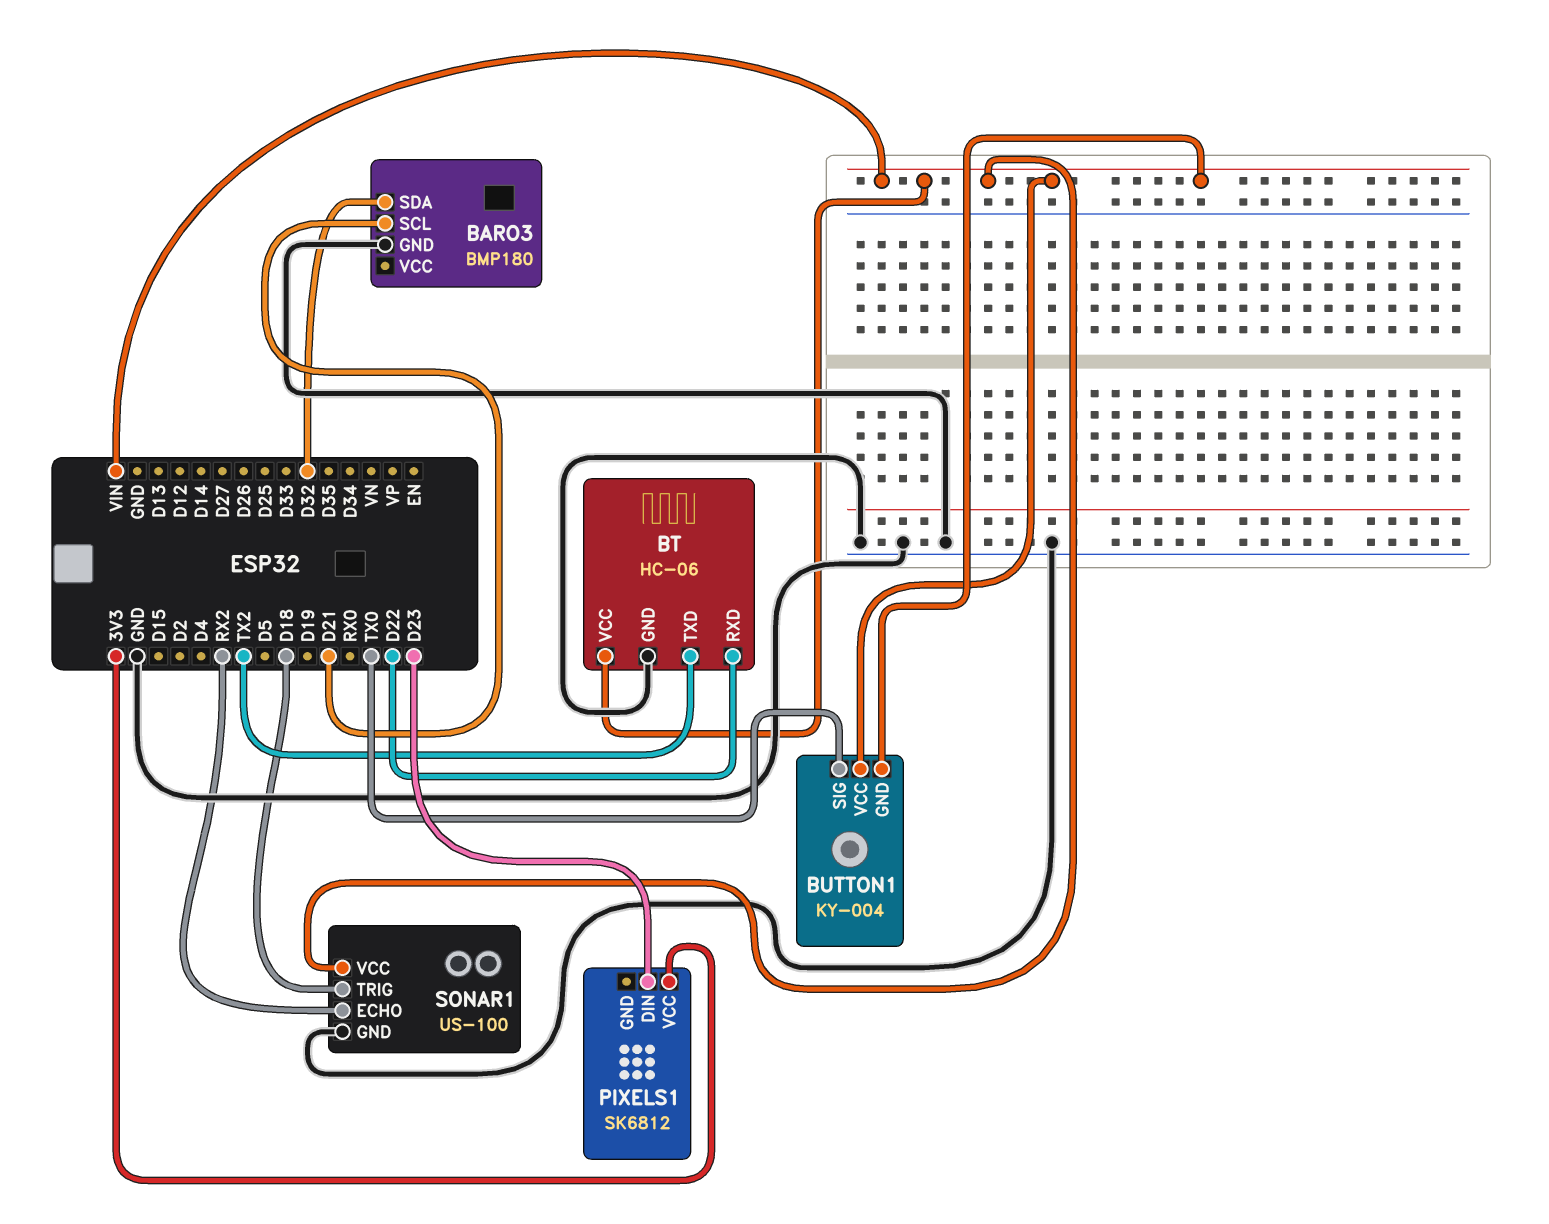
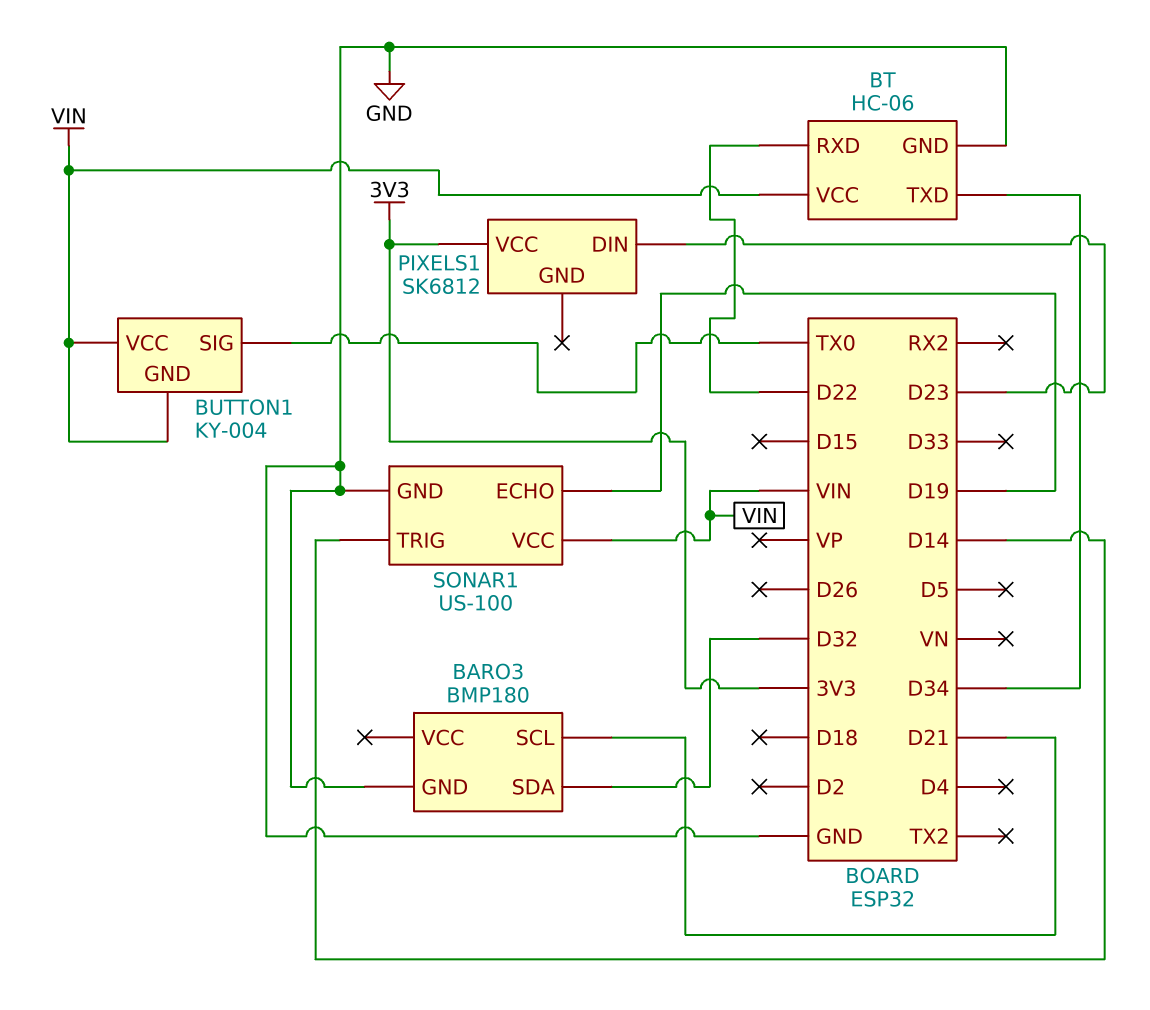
BT pin TXD: TX2 -> D34
SONAR1 pin ECHO: RX2 -> D19
SONAR1 pin TRIG: D18 -> D14

